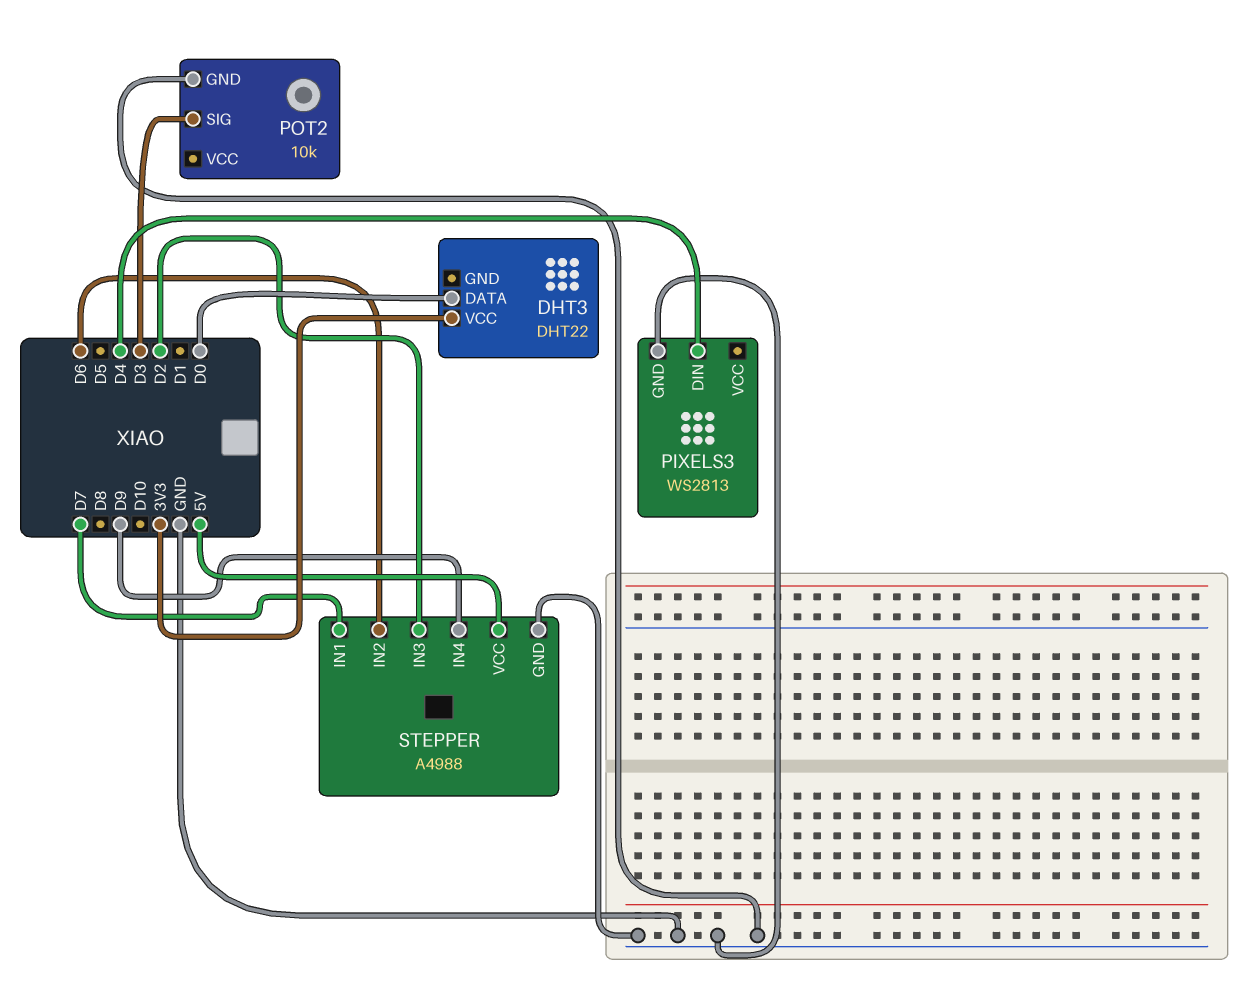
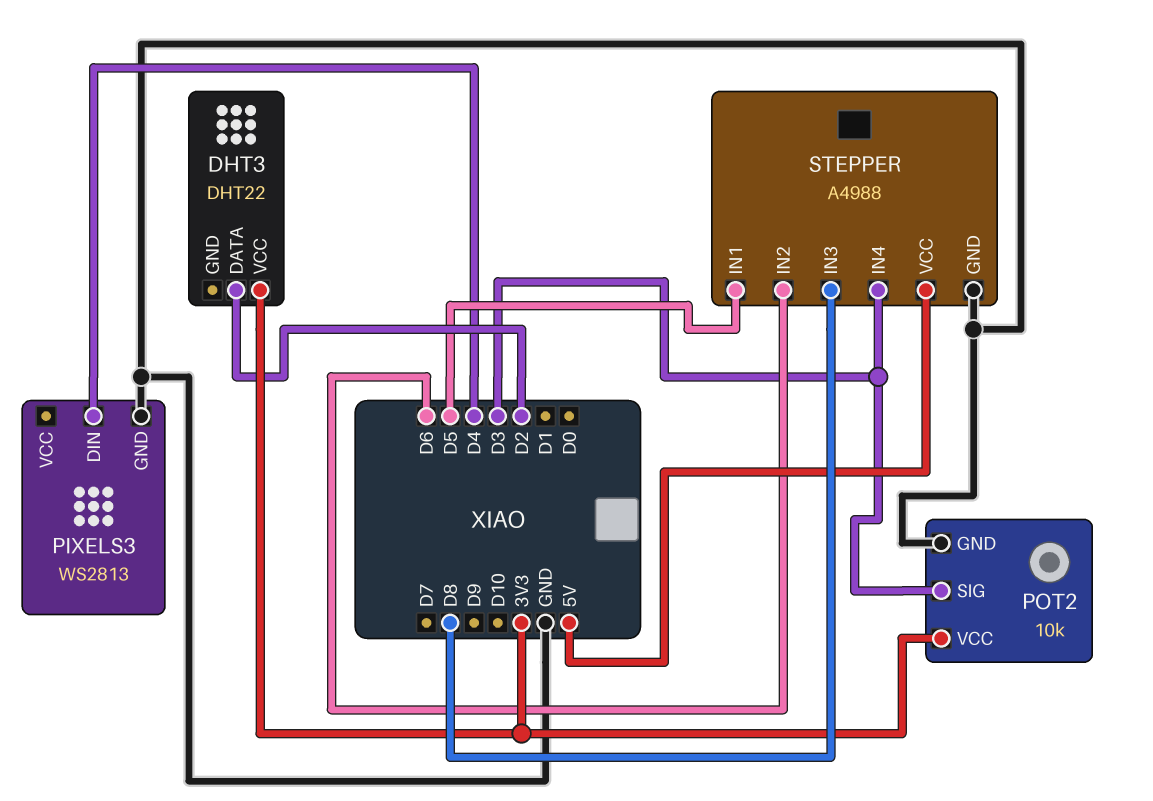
DHT3 pin DATA: D0 -> D2
POT2 pin VCC: none -> 3V3
STEPPER pin IN1: D7 -> D5
STEPPER pin IN3: D2 -> D8
STEPPER pin IN4: D9 -> D3

